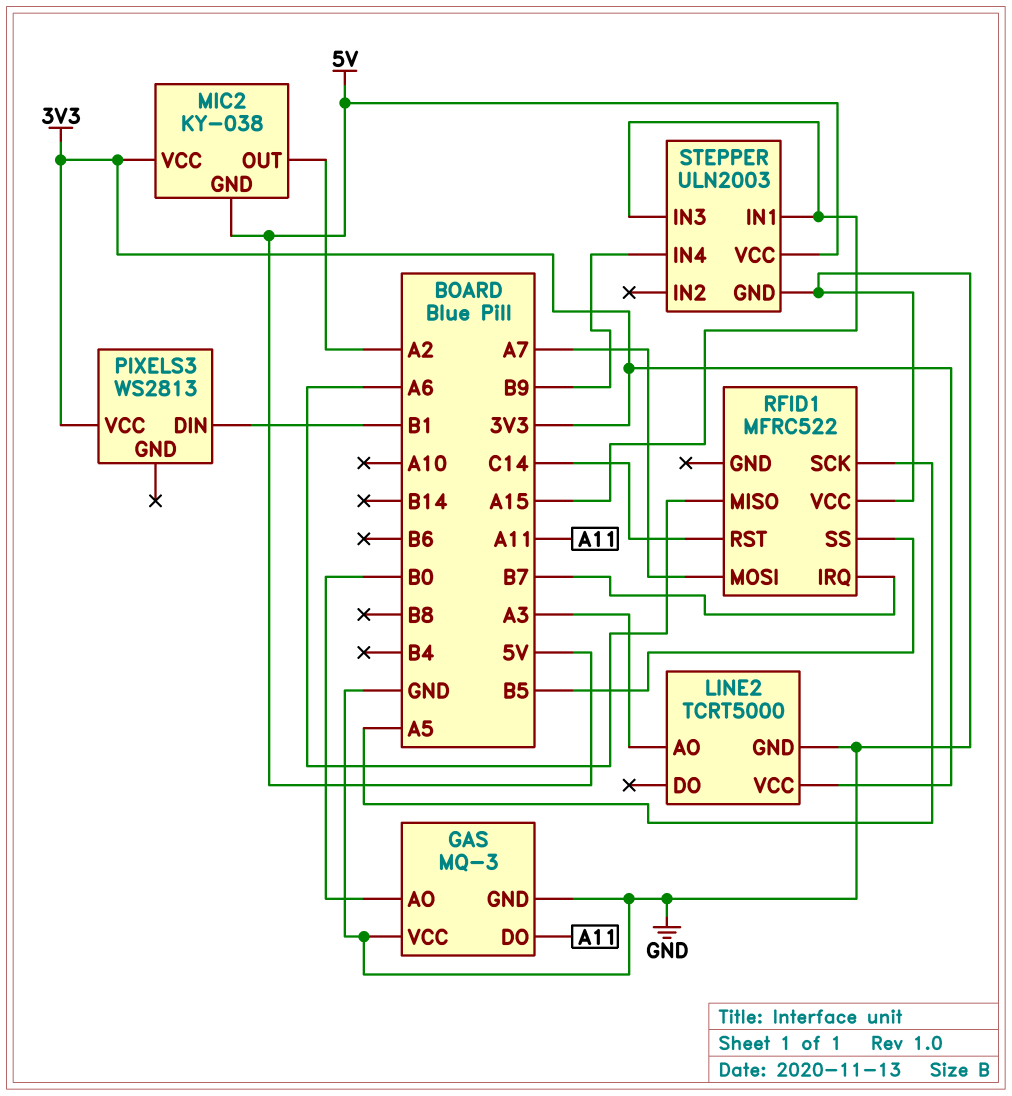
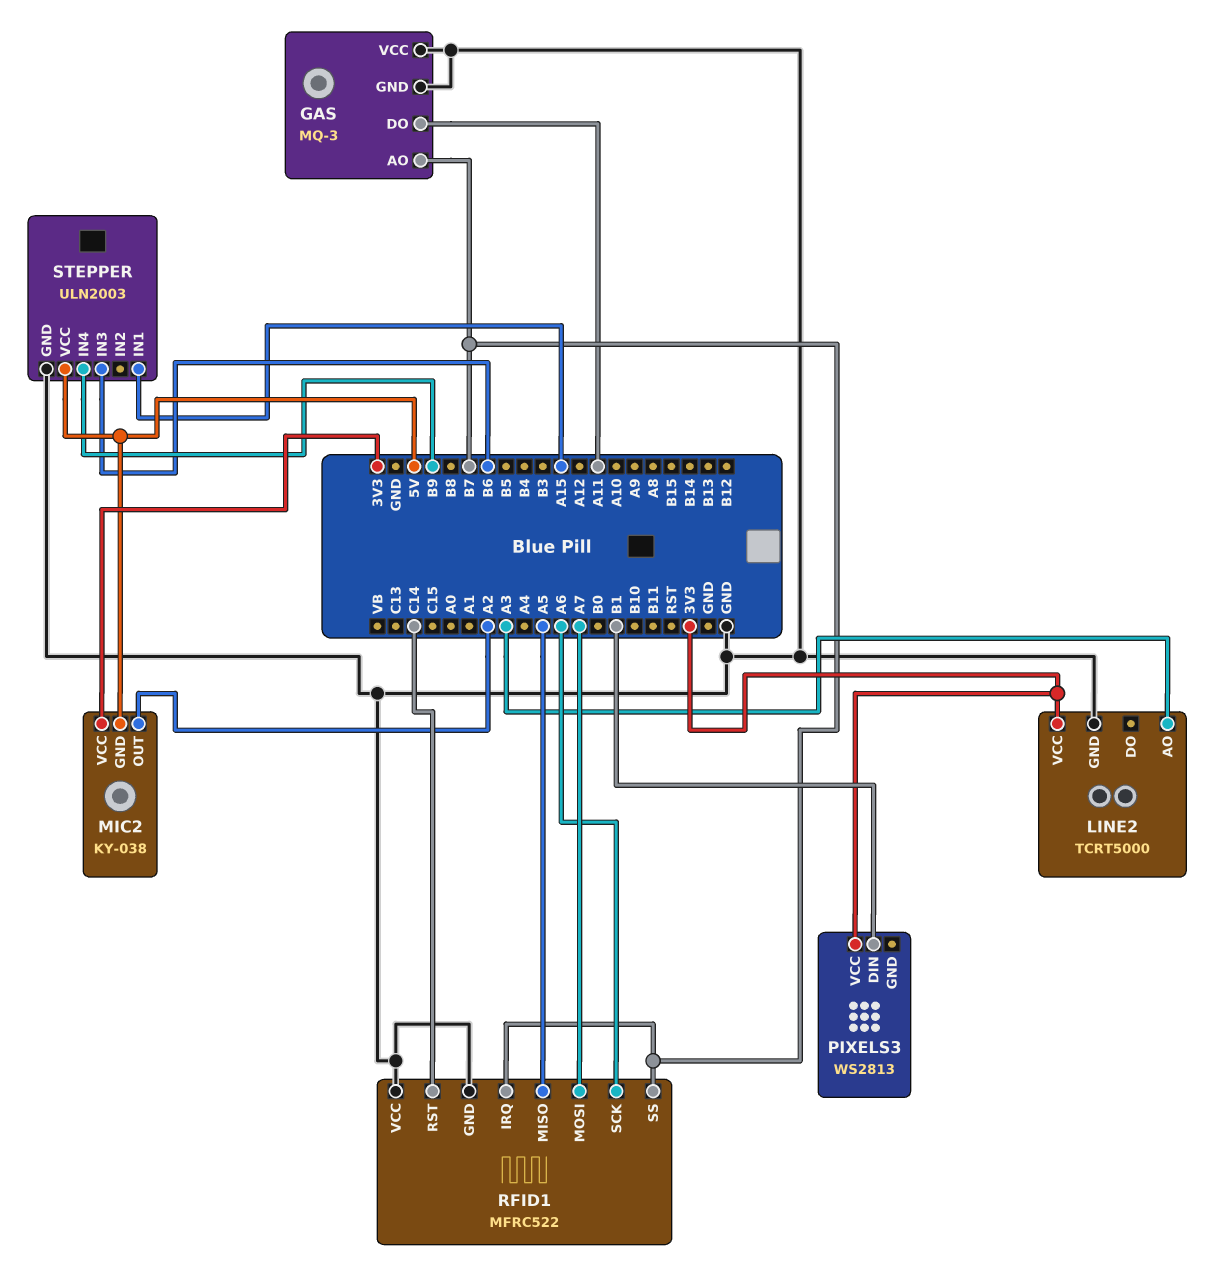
GAS pin AO: B0 -> B7
RFID1 pin GND: none -> GND
RFID1 pin MISO: A6 -> A5
RFID1 pin SCK: A5 -> A6
RFID1 pin SS: B5 -> B7
STEPPER pin IN3: A15 -> B6

